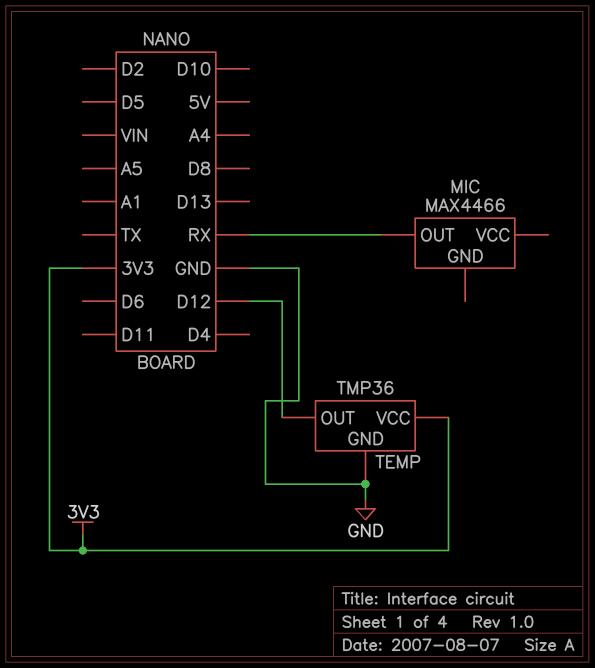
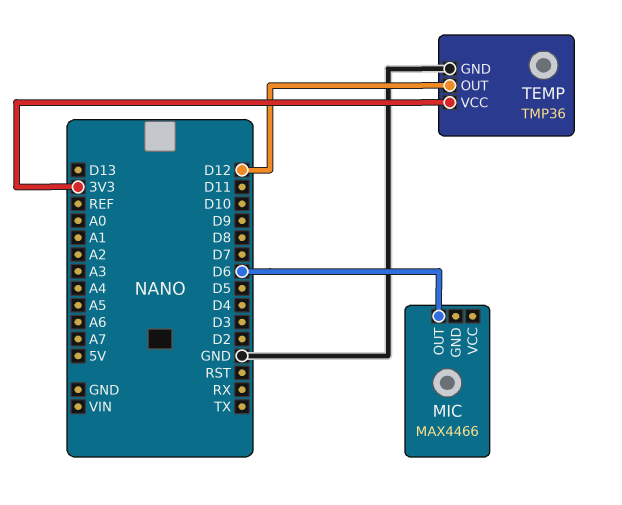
MIC pin OUT: RX -> D6

